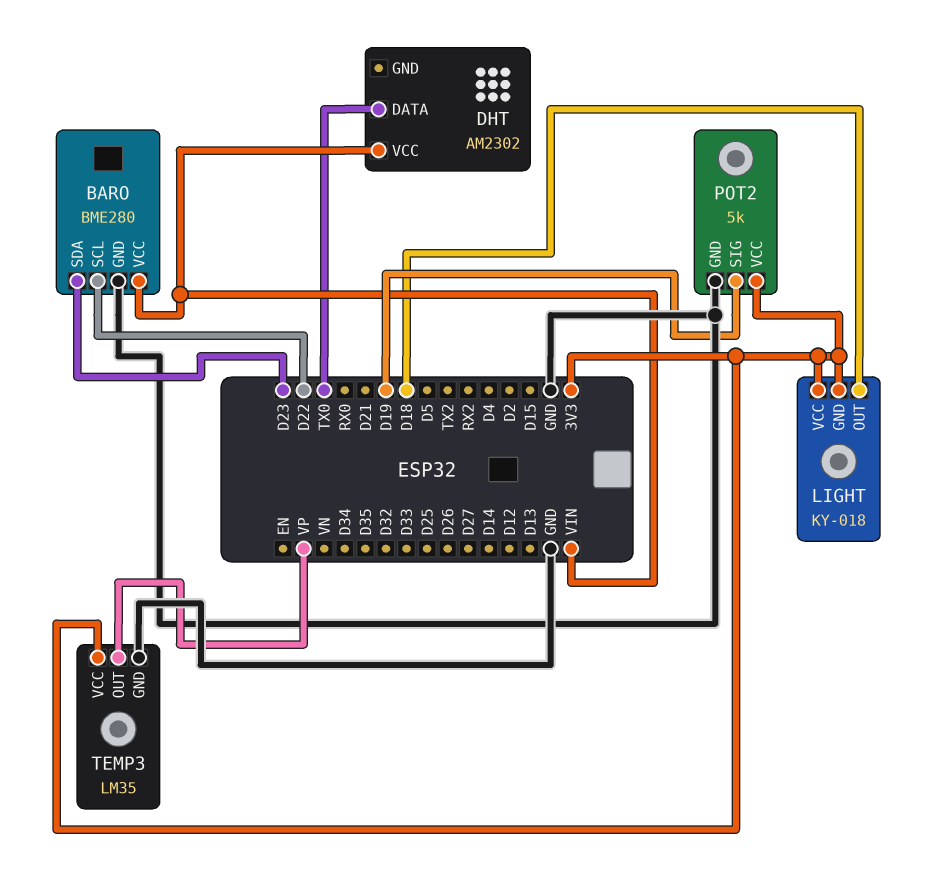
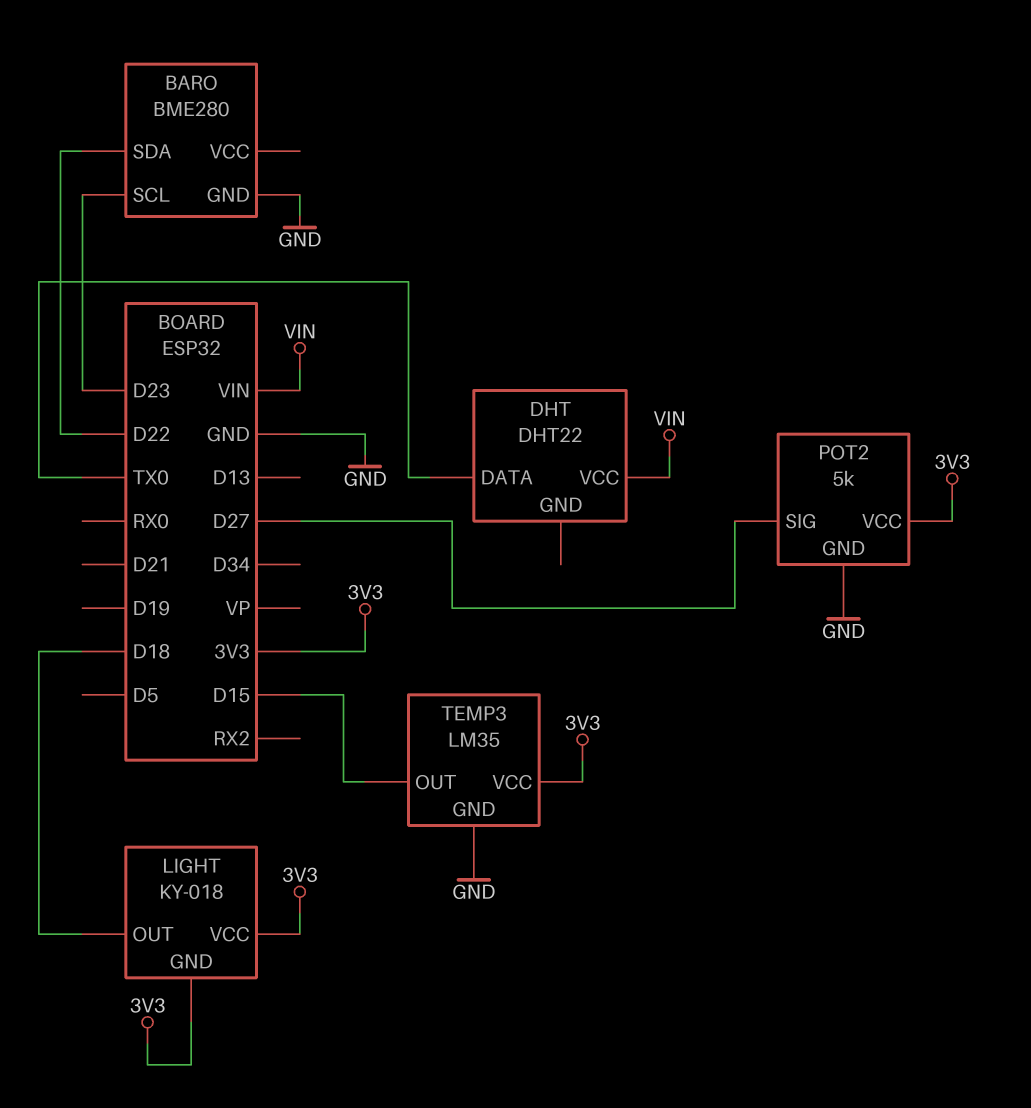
BARO pin SCL: D22 -> D23
BARO pin SDA: D23 -> D22
BARO pin VCC: VIN -> none
DHT: AM2302 -> DHT22
POT2 pin SIG: D19 -> D27
TEMP3 pin OUT: VP -> D15

